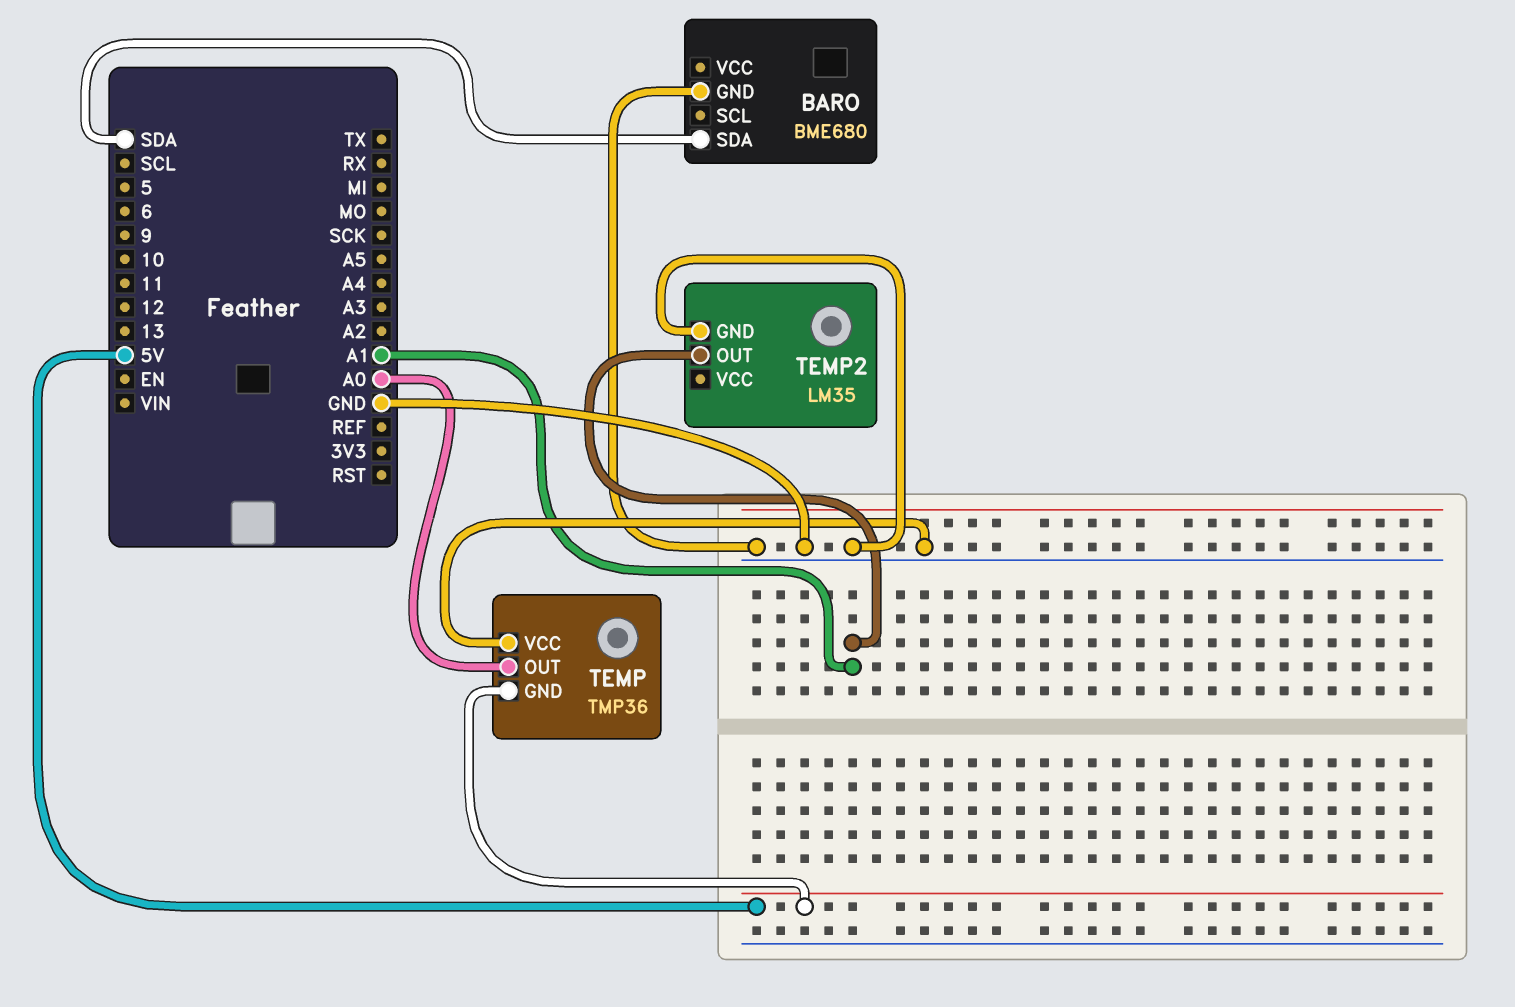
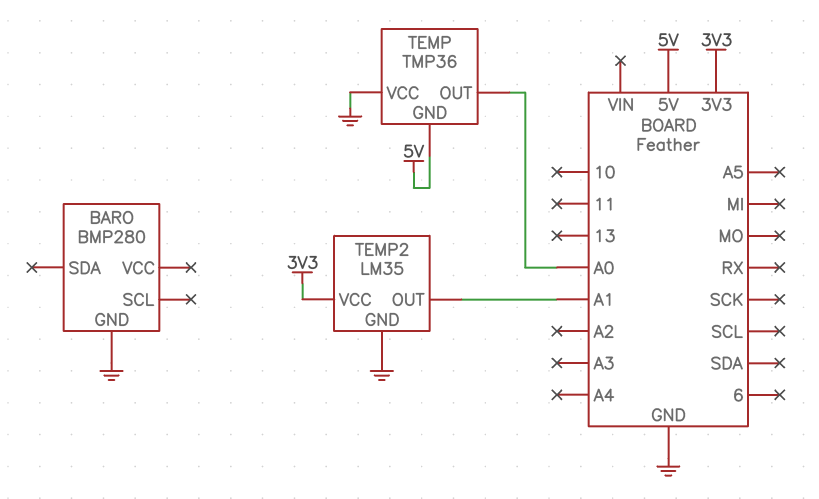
BARO: BME680 -> BMP280
BARO pin SDA: SDA -> none
TEMP2 pin VCC: none -> 3V3

